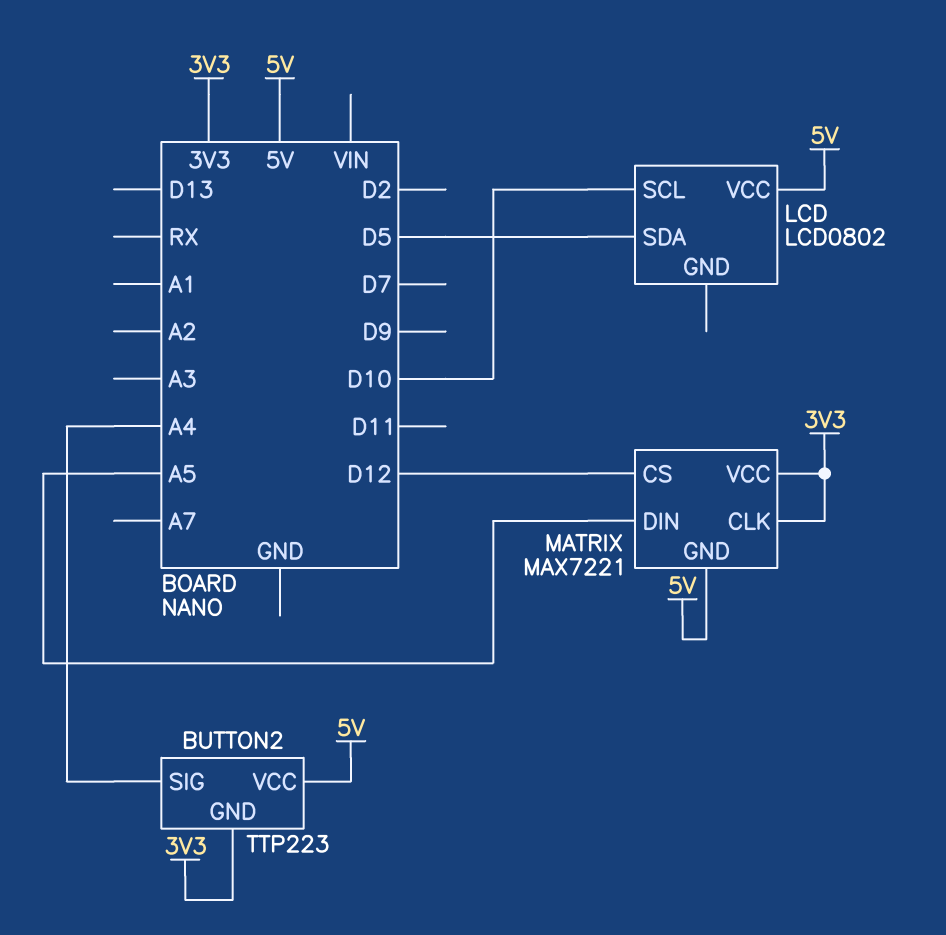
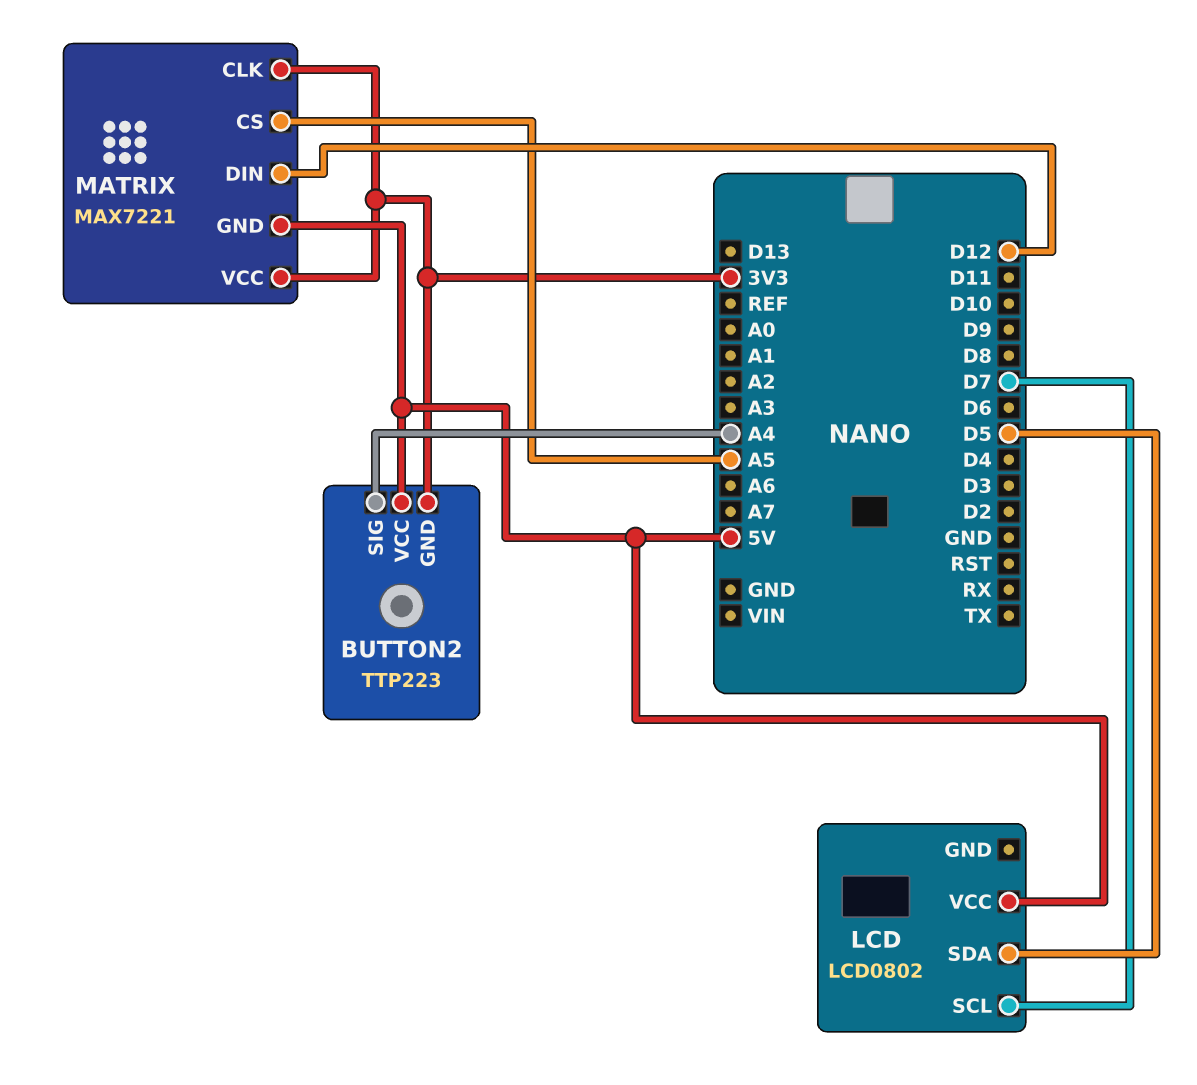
LCD pin SCL: D10 -> D7
MATRIX pin CS: D12 -> A5
MATRIX pin DIN: A5 -> D12

